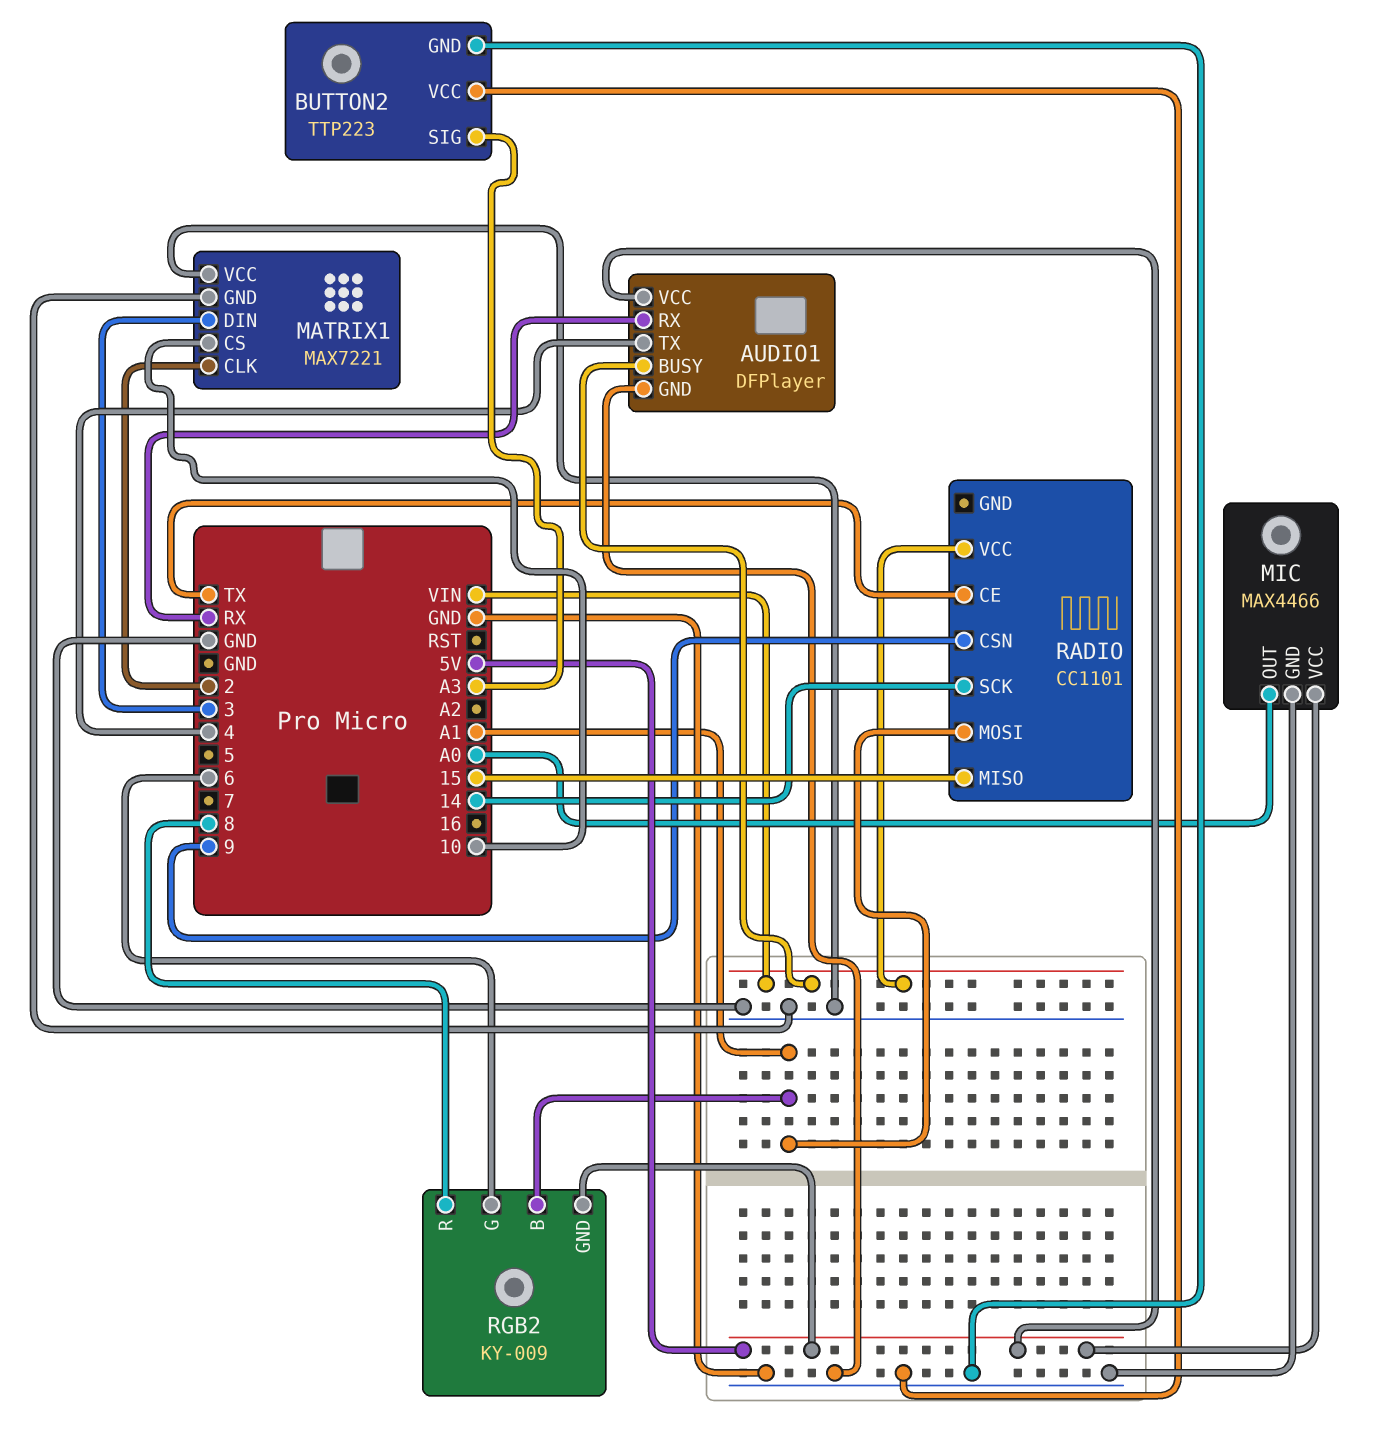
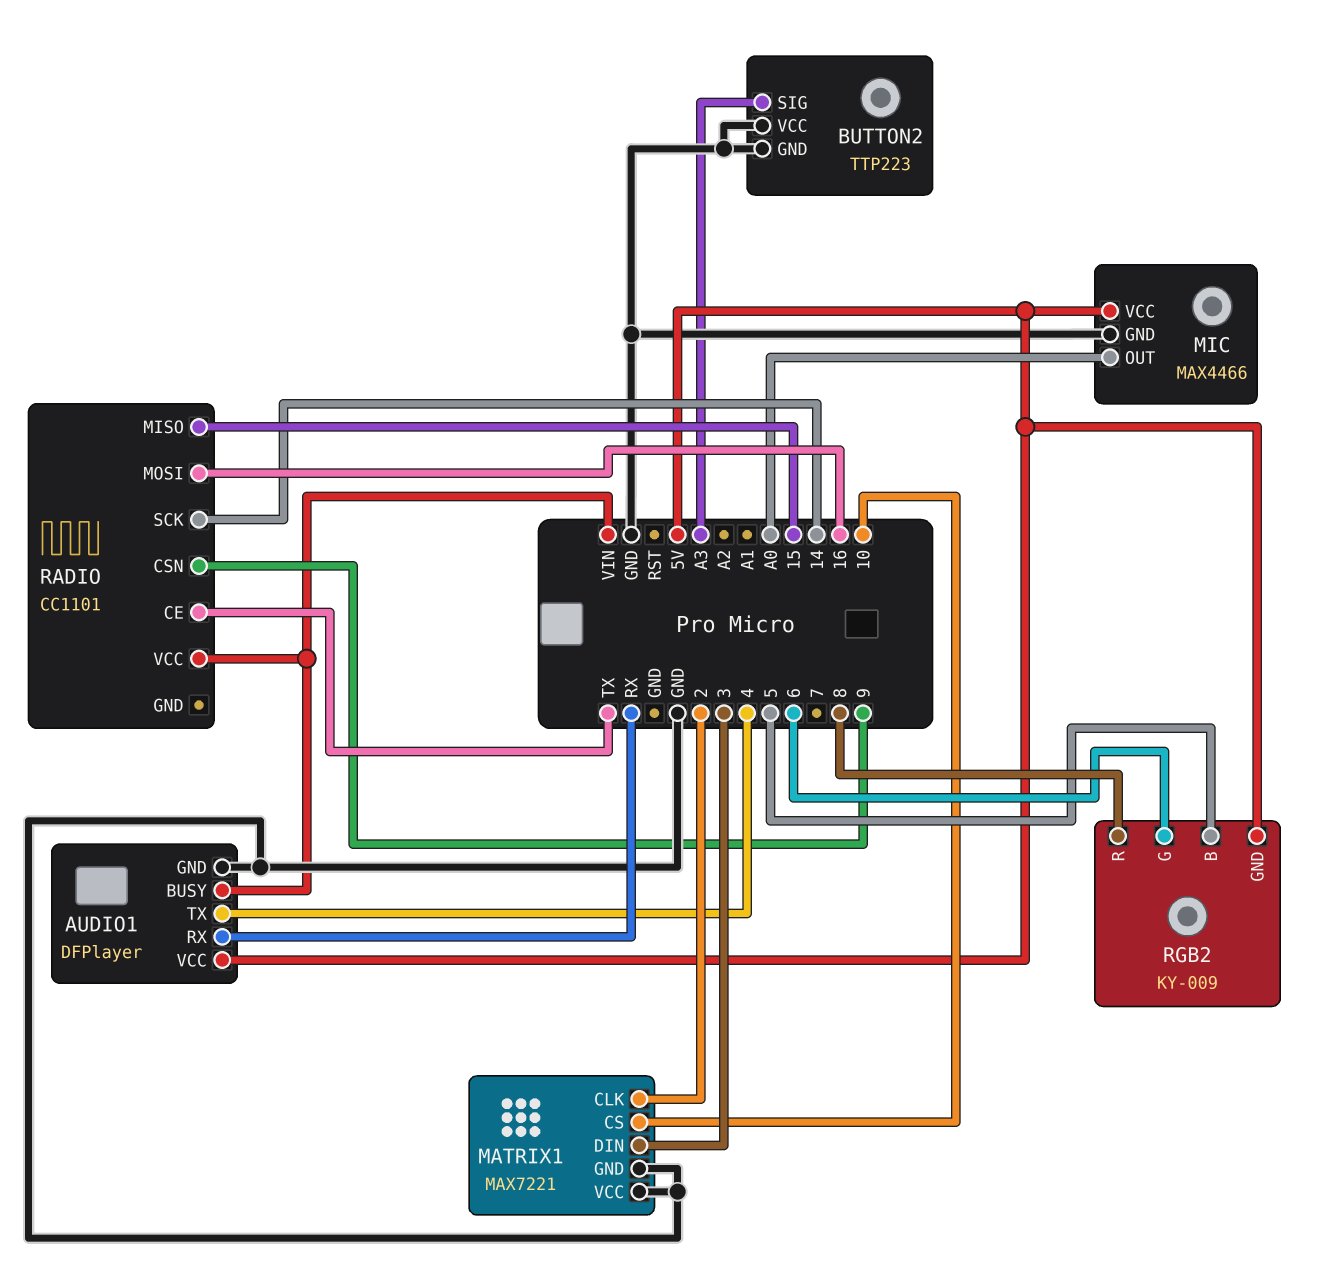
RADIO pin MOSI: A1 -> 16
RGB2 pin B: A1 -> 5

